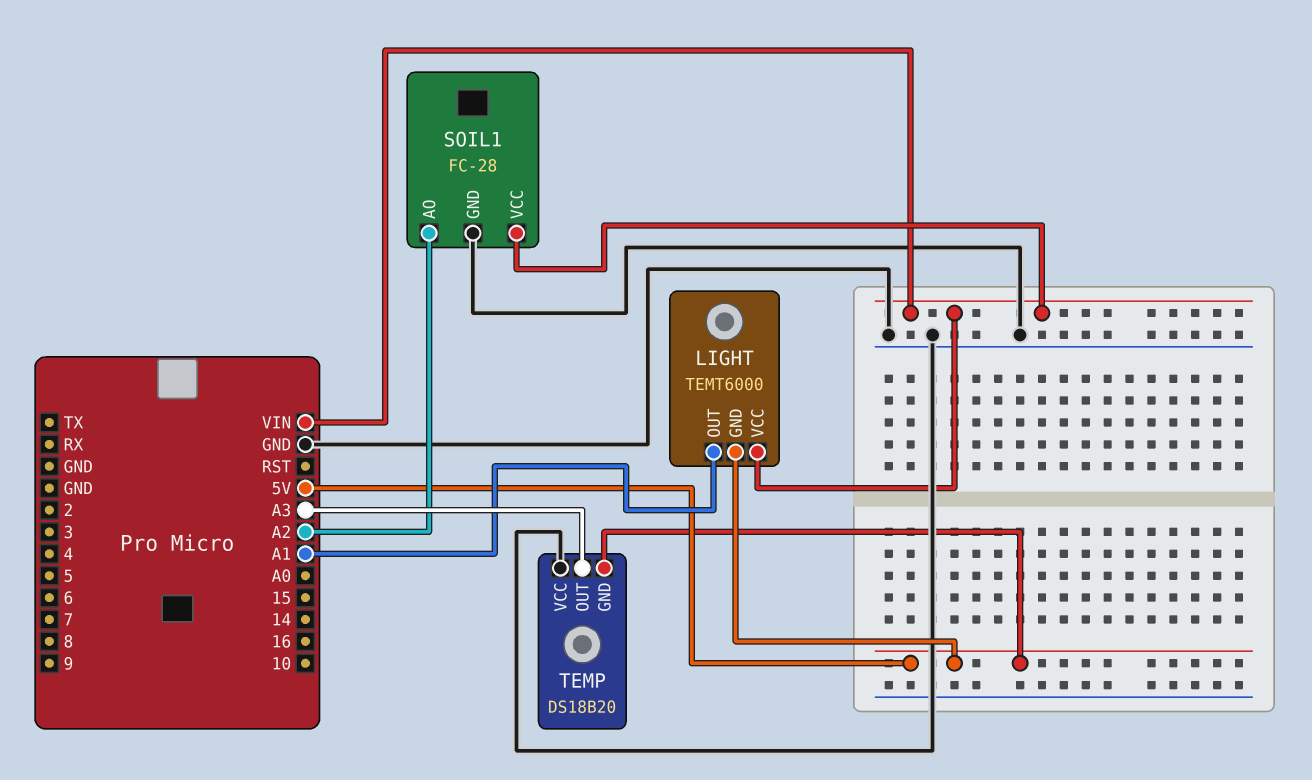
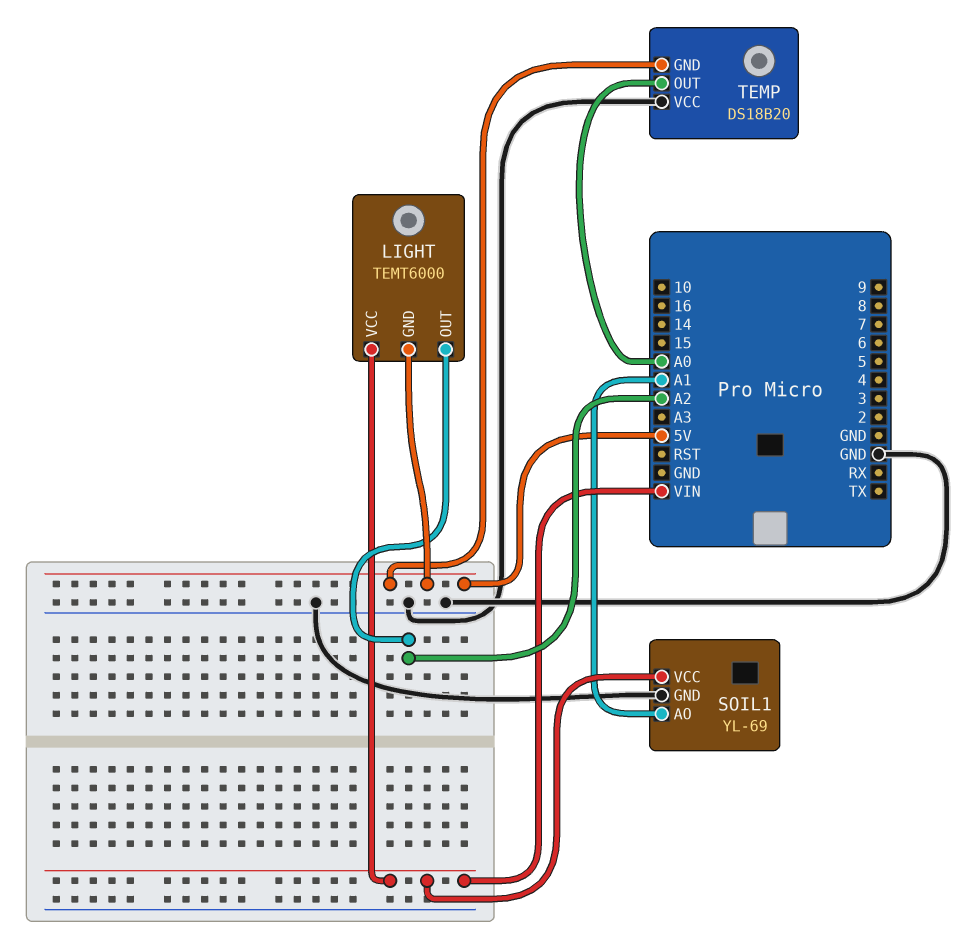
LIGHT pin OUT: A1 -> A2
SOIL1: FC-28 -> YL-69
SOIL1 pin AO: A2 -> A1
TEMP pin OUT: A3 -> A0

